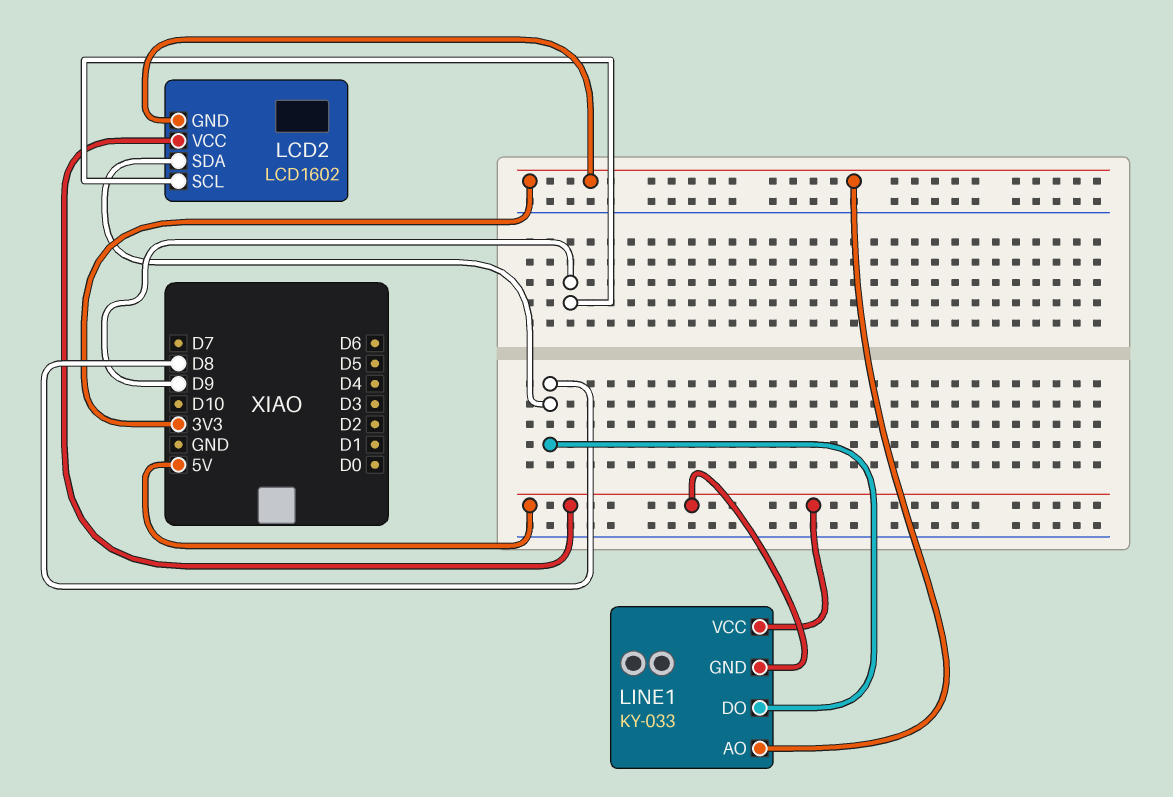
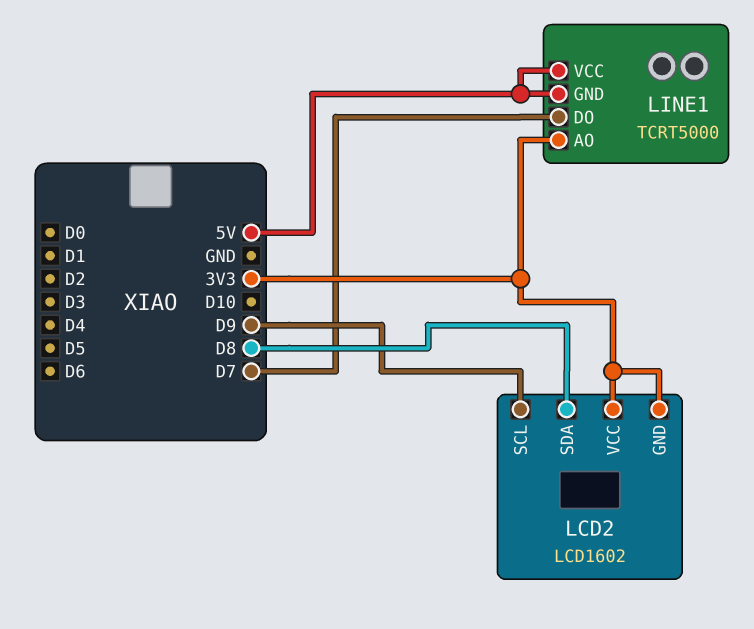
LCD2 pin VCC: 5V -> 3V3
LINE1: KY-033 -> TCRT5000
LINE1 pin DO: D8 -> D7

